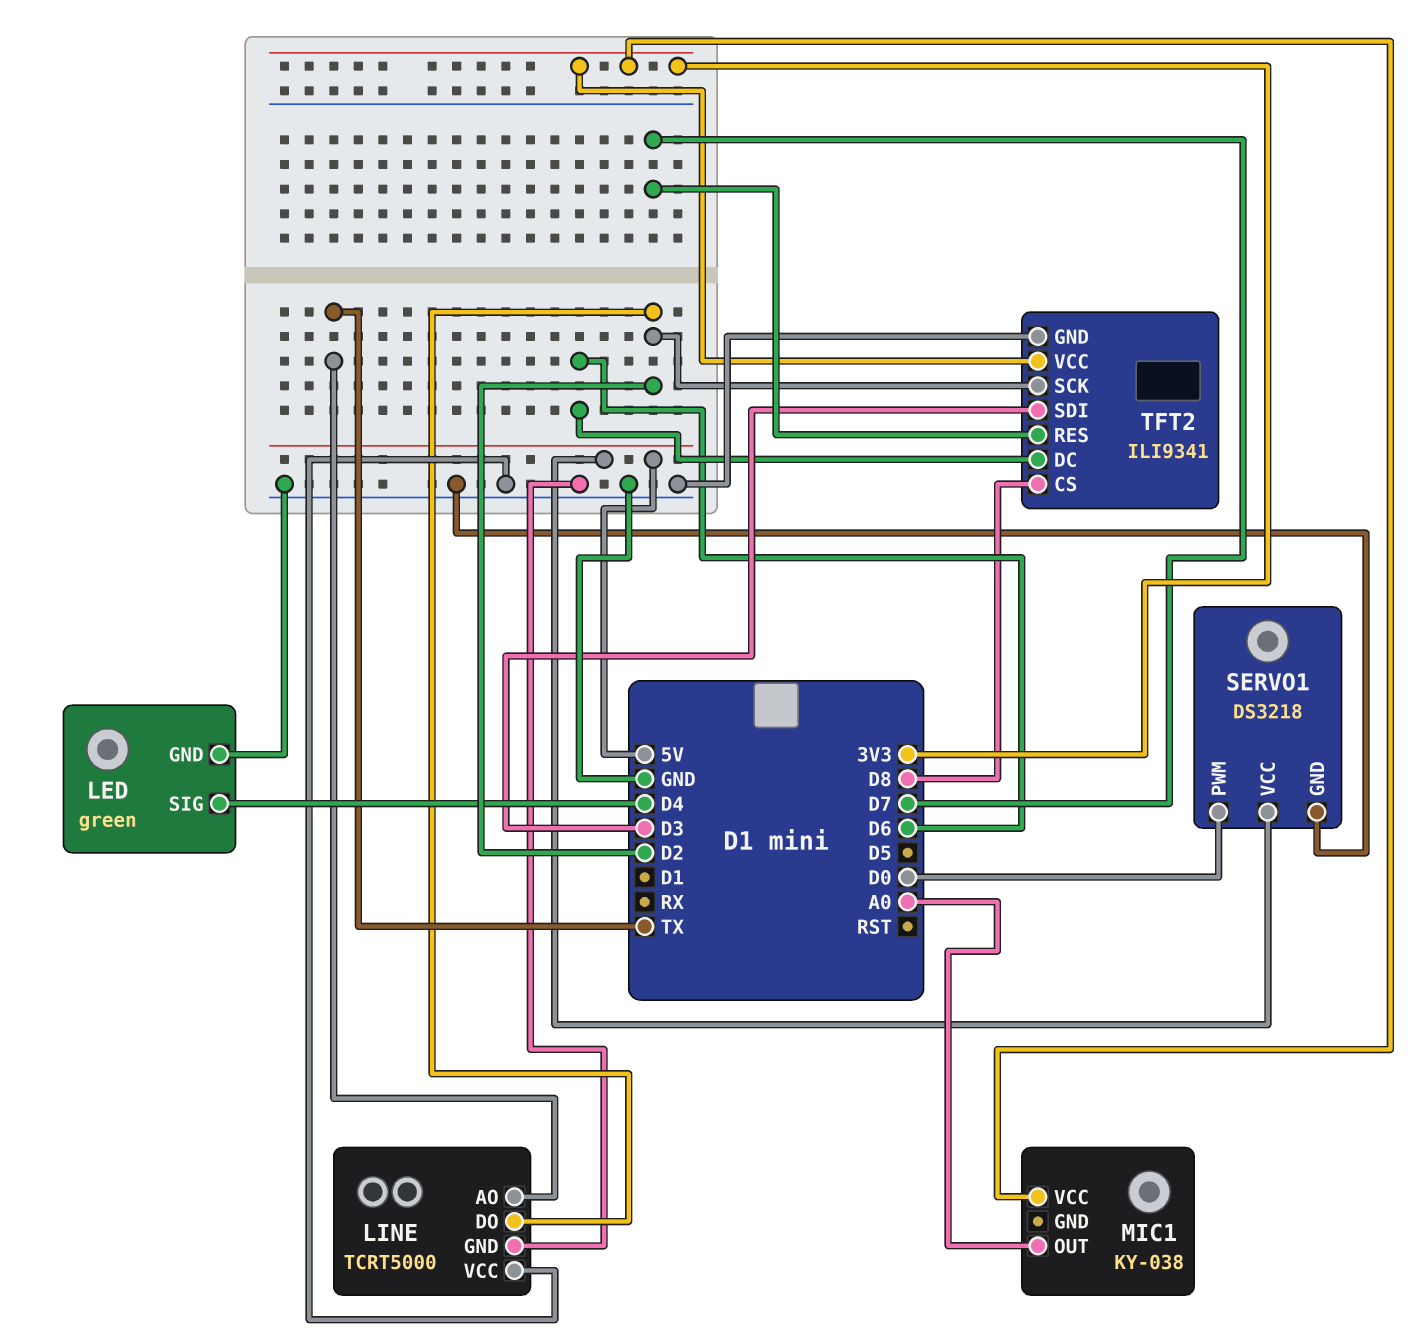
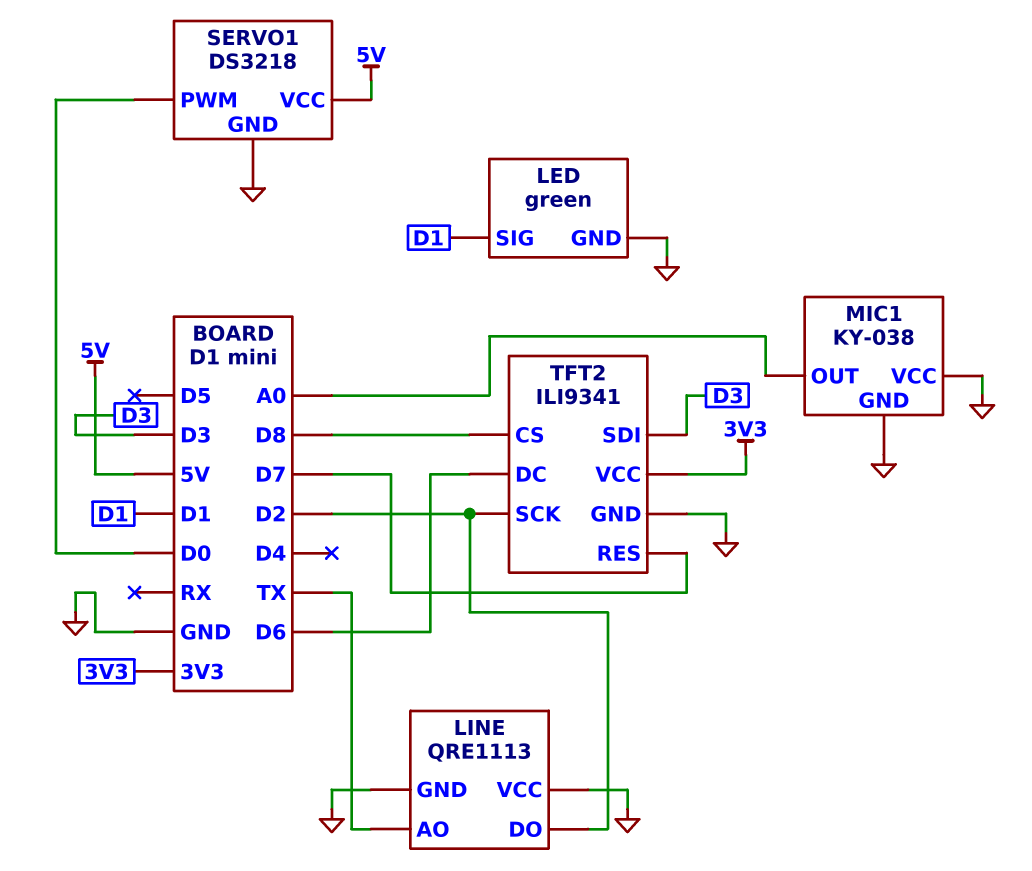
LED pin SIG: D4 -> D1
LINE: TCRT5000 -> QRE1113
MIC1 pin GND: none -> GND
MIC1 pin VCC: 3V3 -> GND

